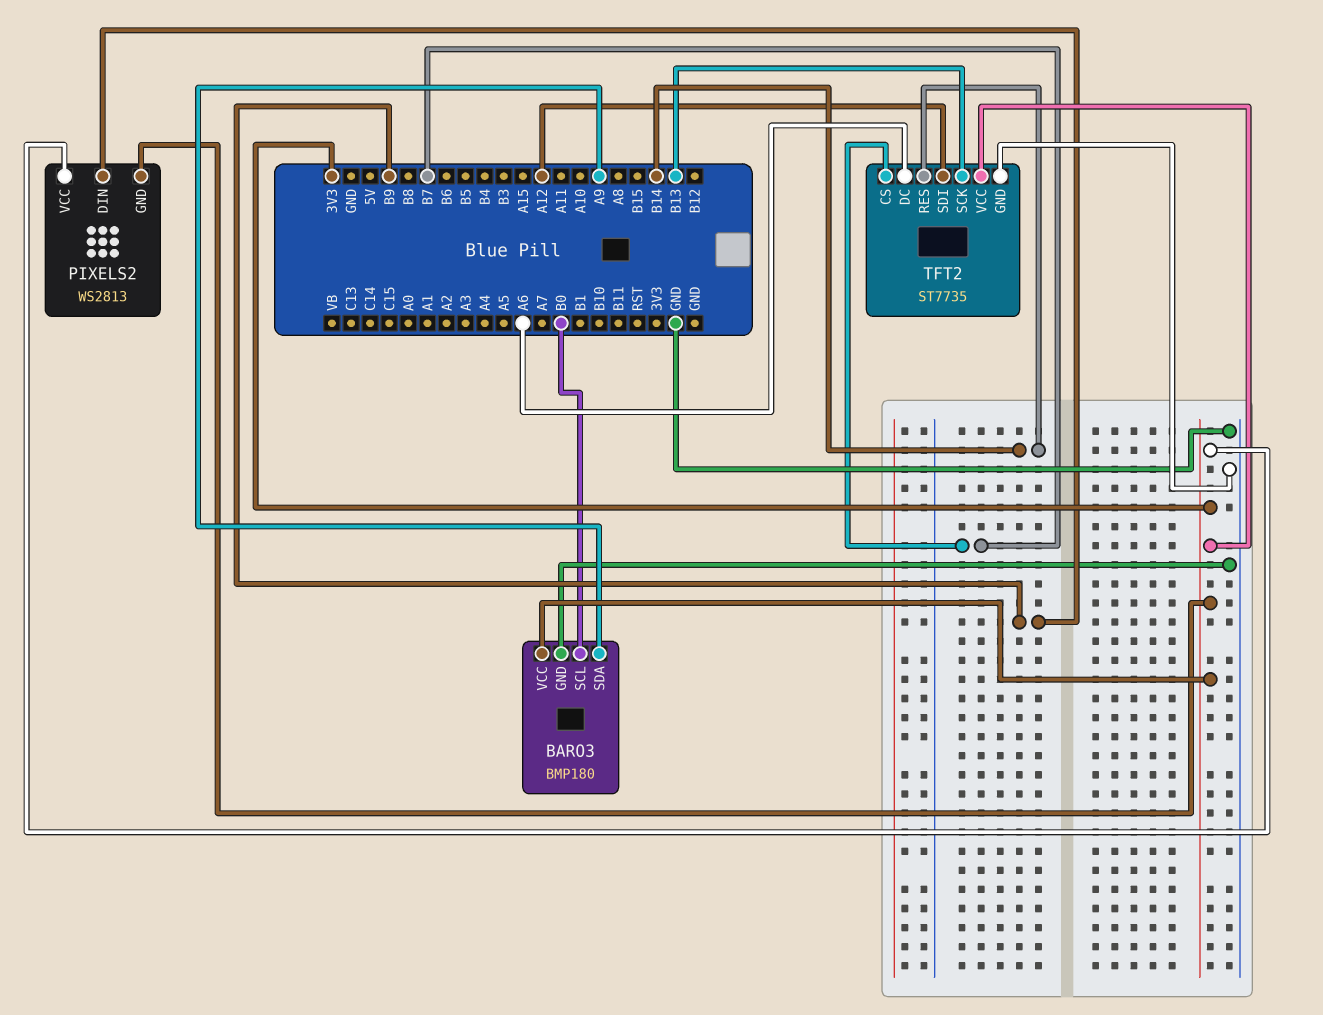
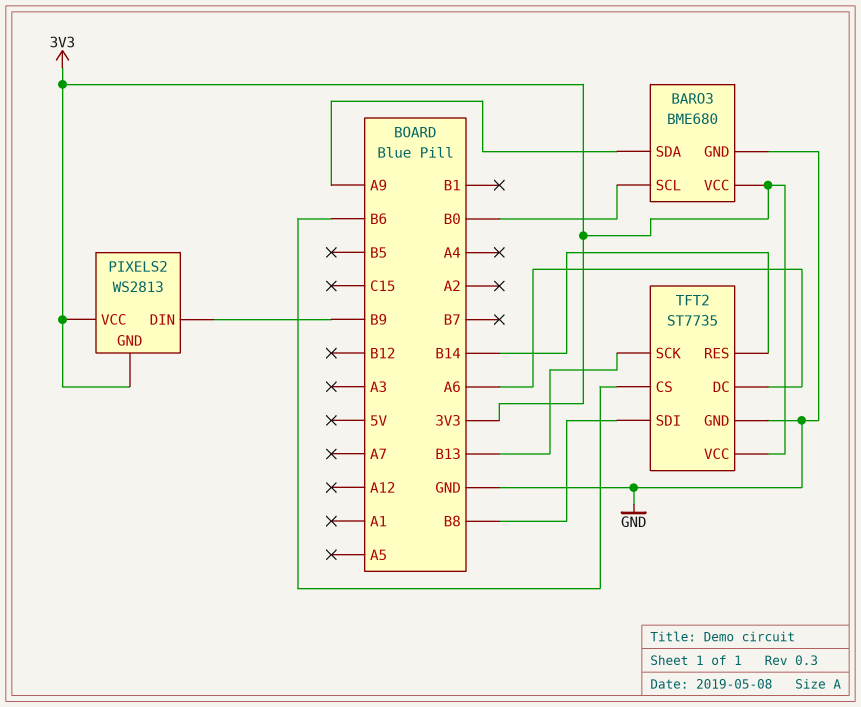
BARO3: BMP180 -> BME680
TFT2 pin CS: B7 -> B6
TFT2 pin SDI: A12 -> B8

